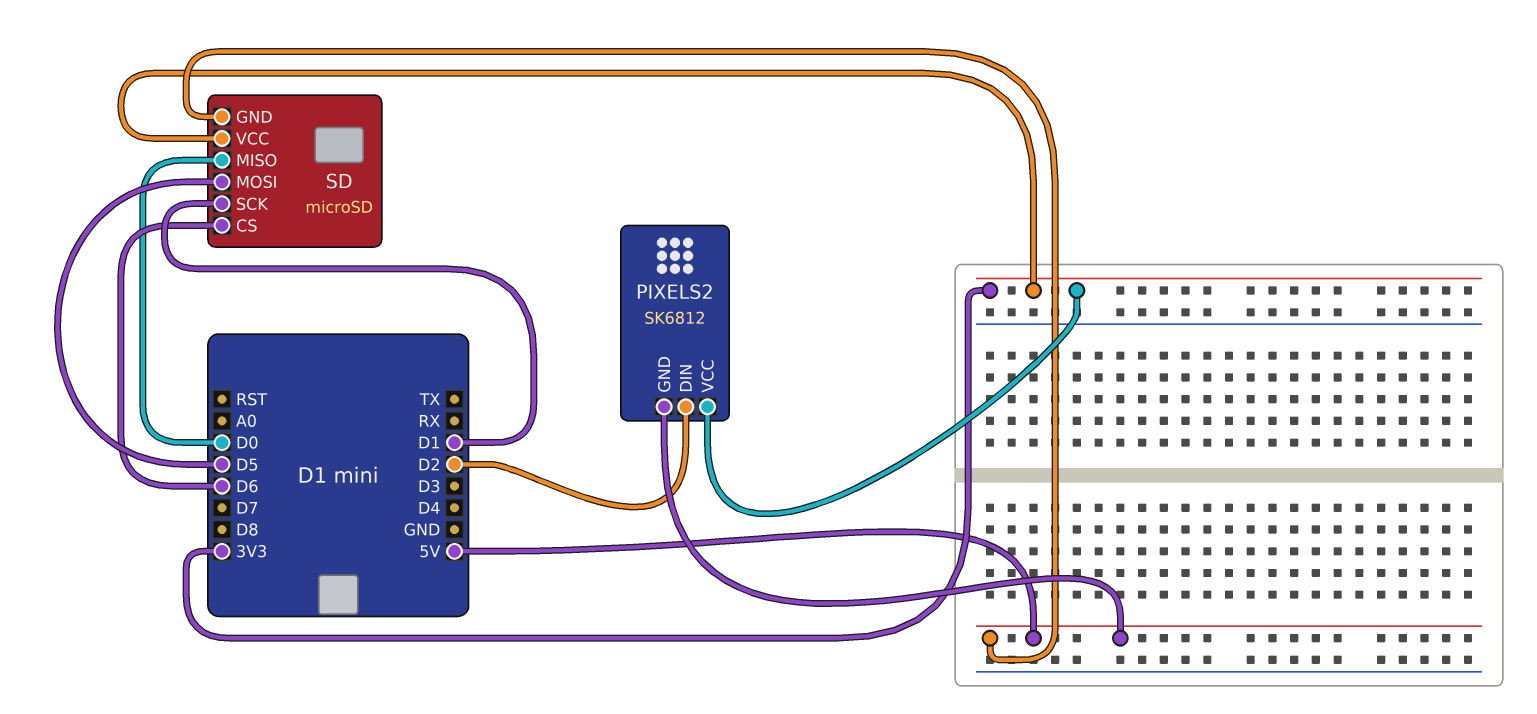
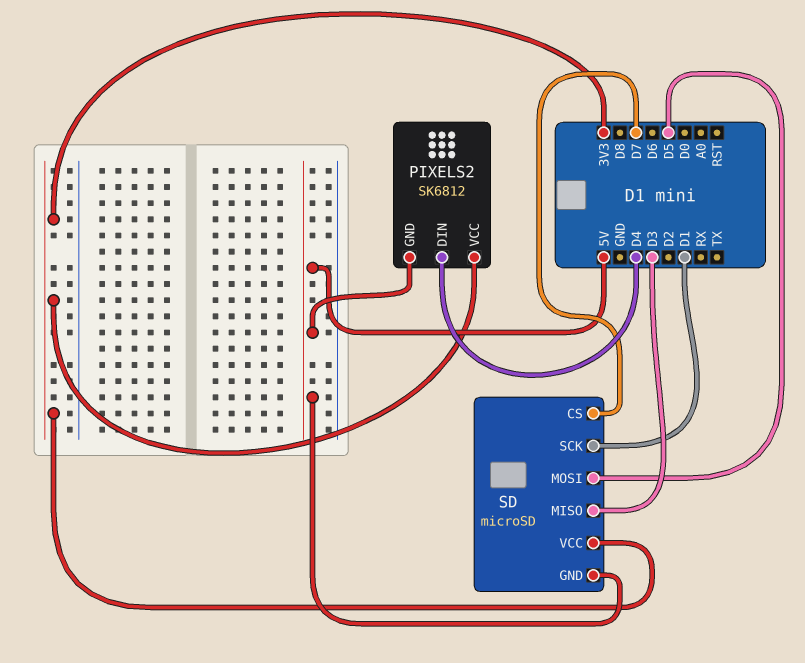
PIXELS2 pin DIN: D2 -> D4
SD pin CS: D6 -> D7
SD pin MISO: D0 -> D3

